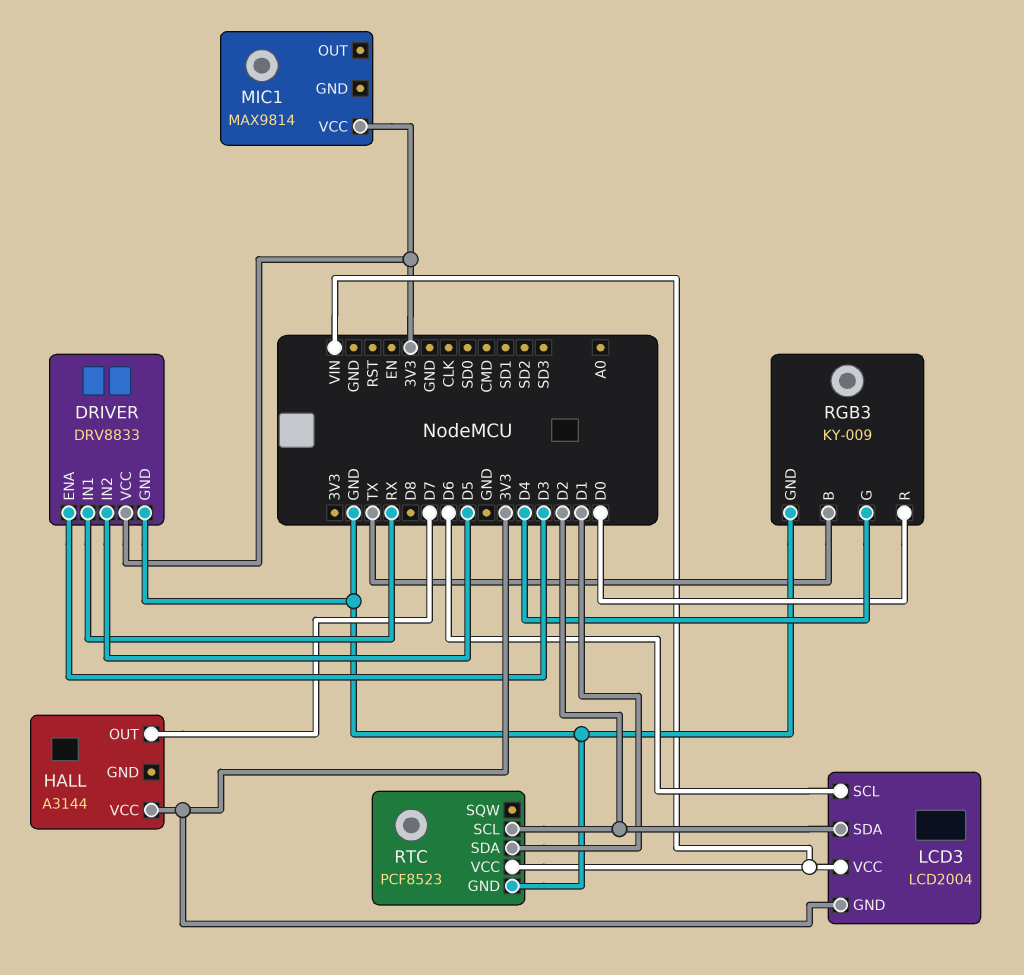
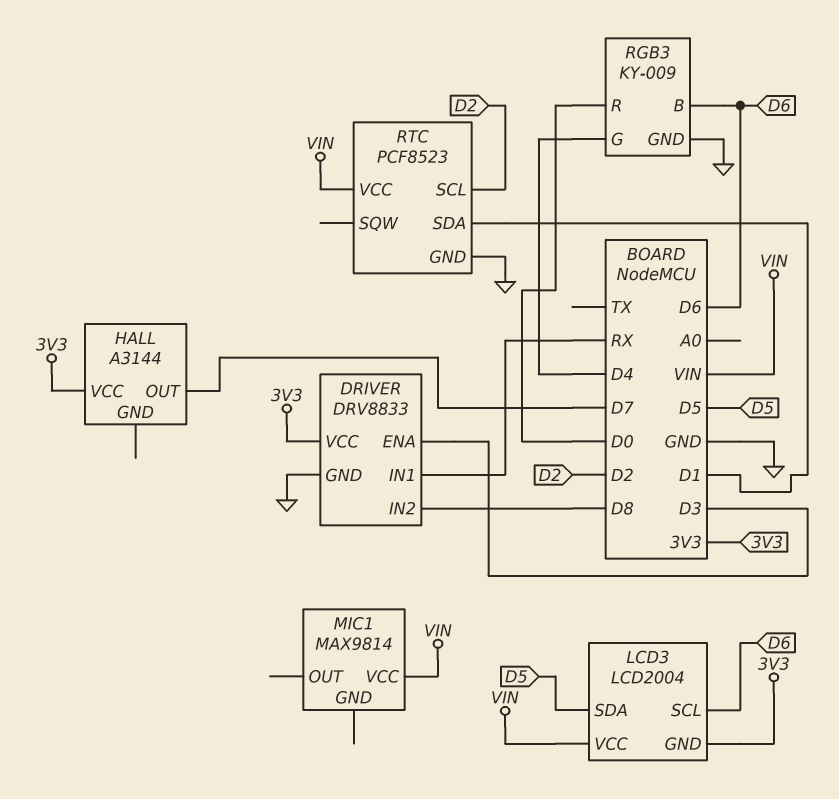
DRIVER pin IN2: D5 -> D8
LCD3 pin SDA: D2 -> D5
MIC1 pin VCC: 3V3 -> VIN
RGB3 pin B: TX -> D6

